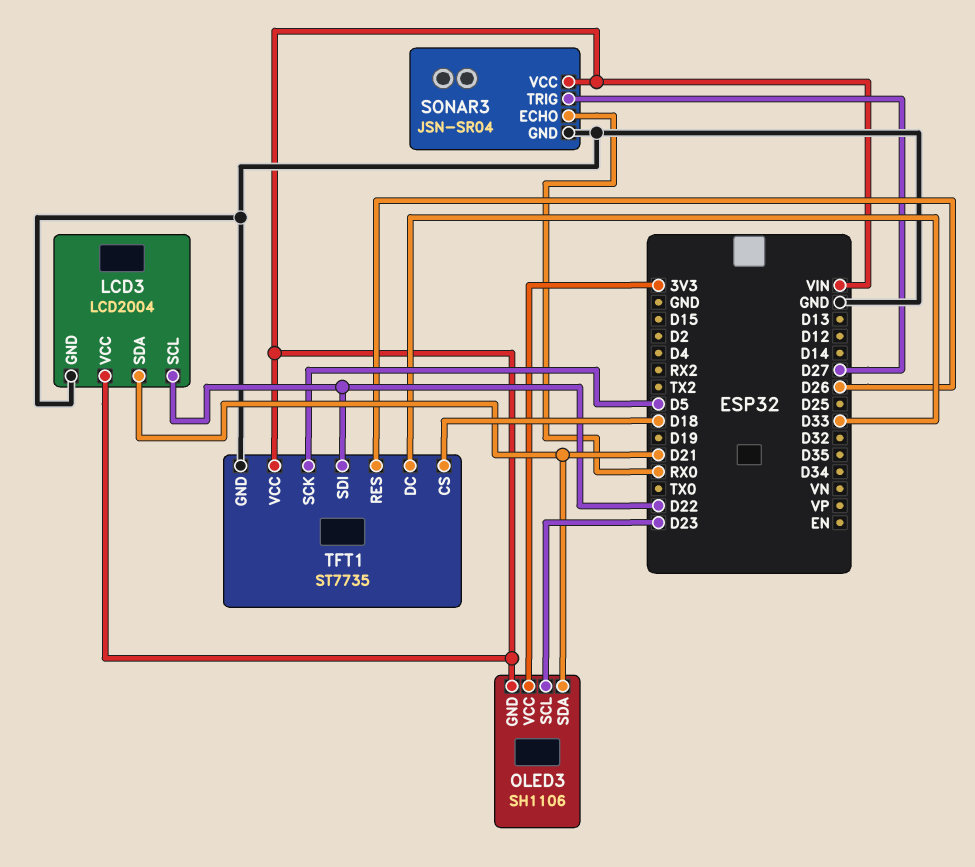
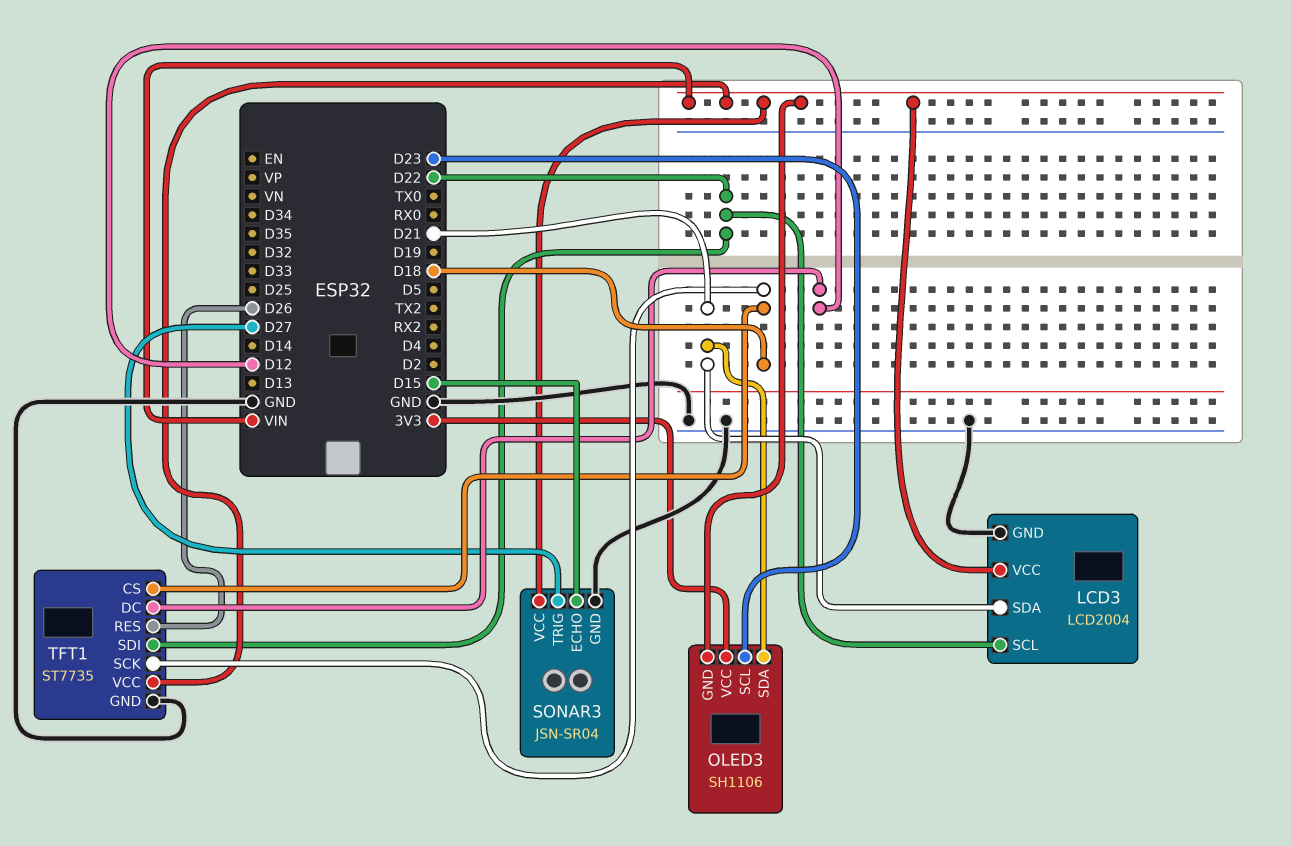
SONAR3 pin ECHO: RX0 -> D15
TFT1 pin DC: D33 -> D12
TFT1 pin SCK: D5 -> D18

